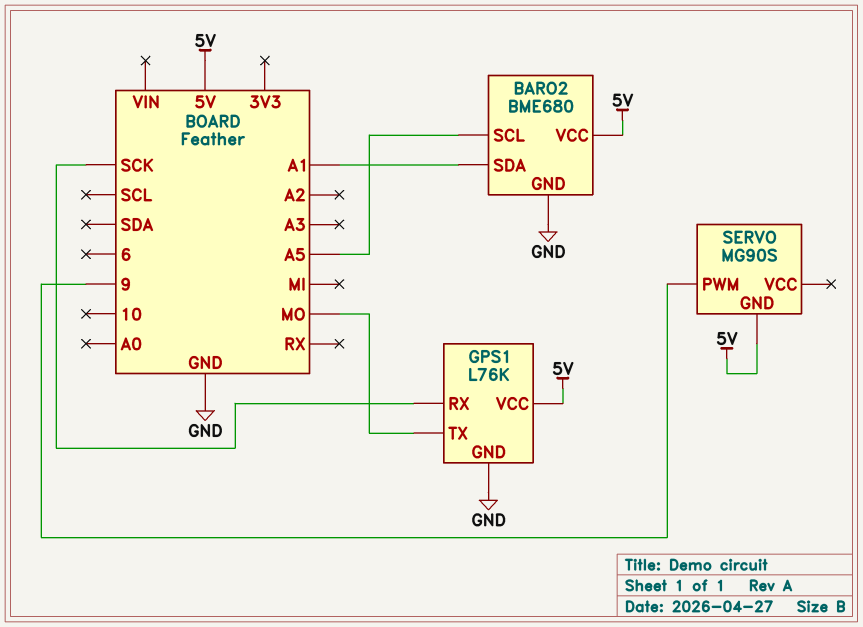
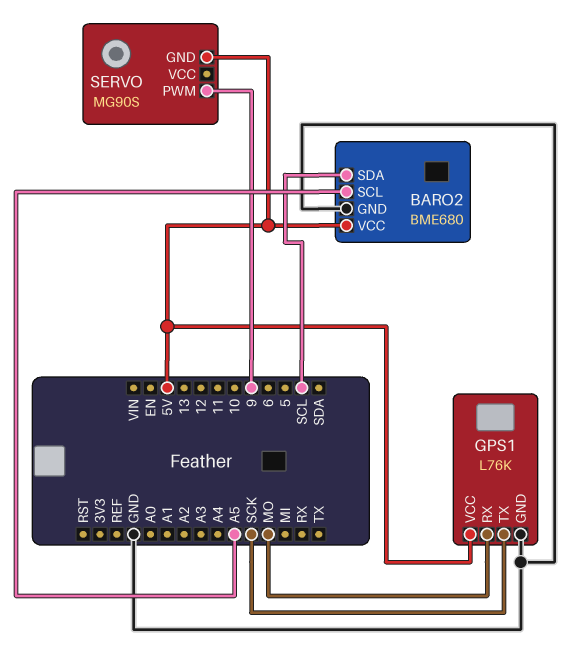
BARO2 pin SDA: A1 -> SCL
GPS1 pin RX: SCK -> MO
GPS1 pin TX: MO -> SCK

